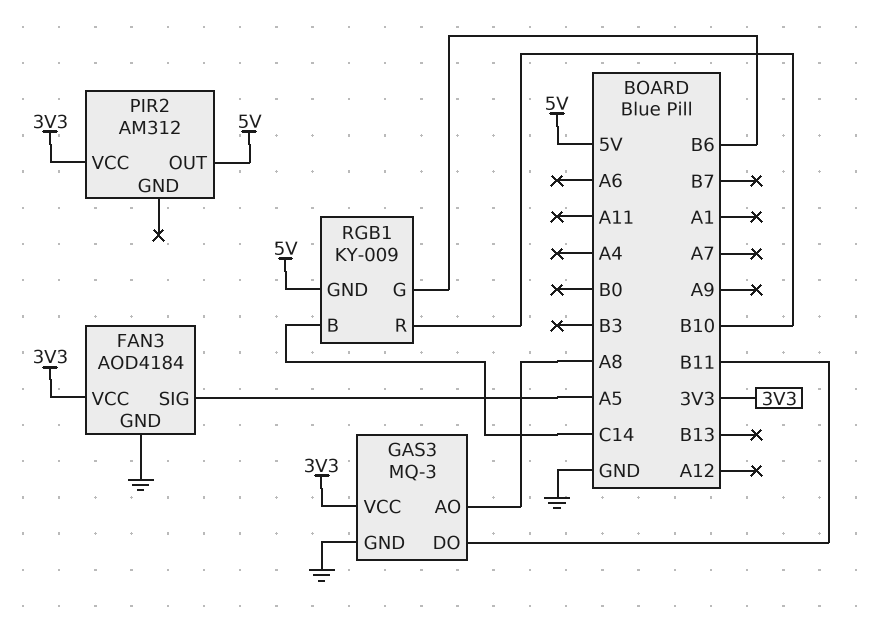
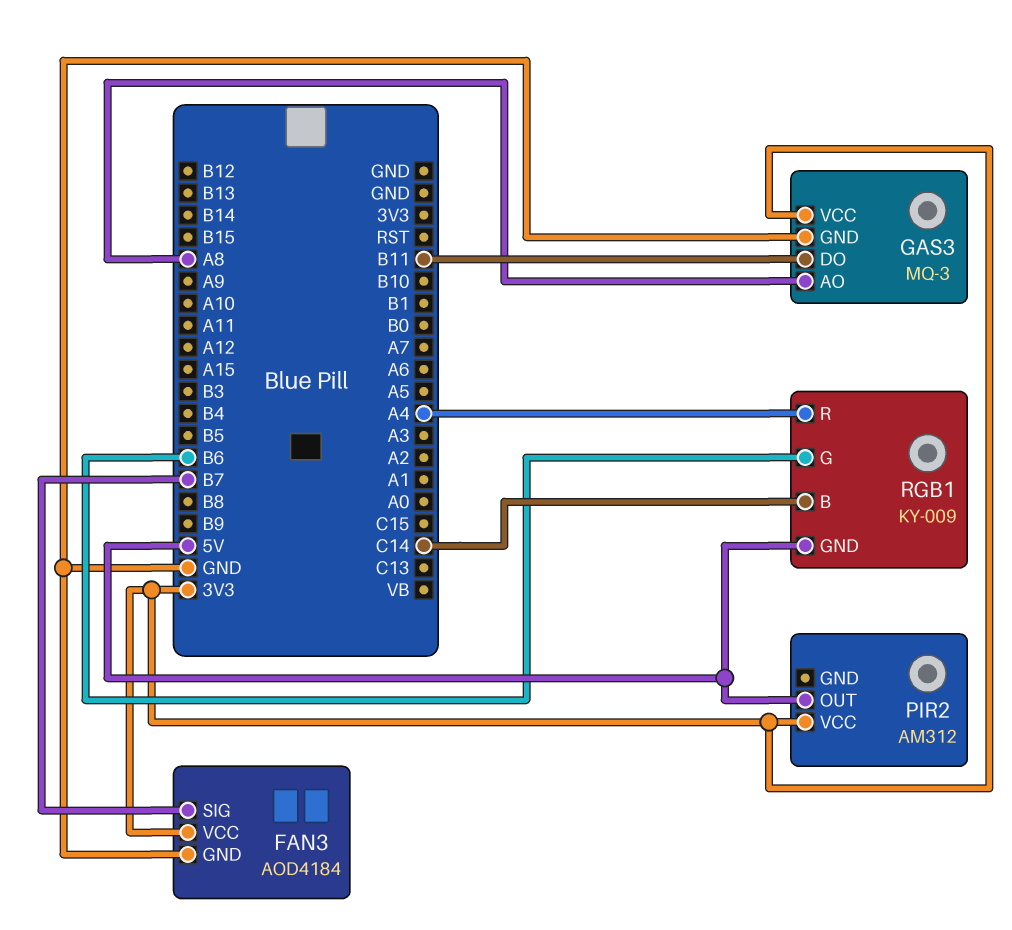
FAN3 pin SIG: A5 -> B7
RGB1 pin R: B10 -> A4

